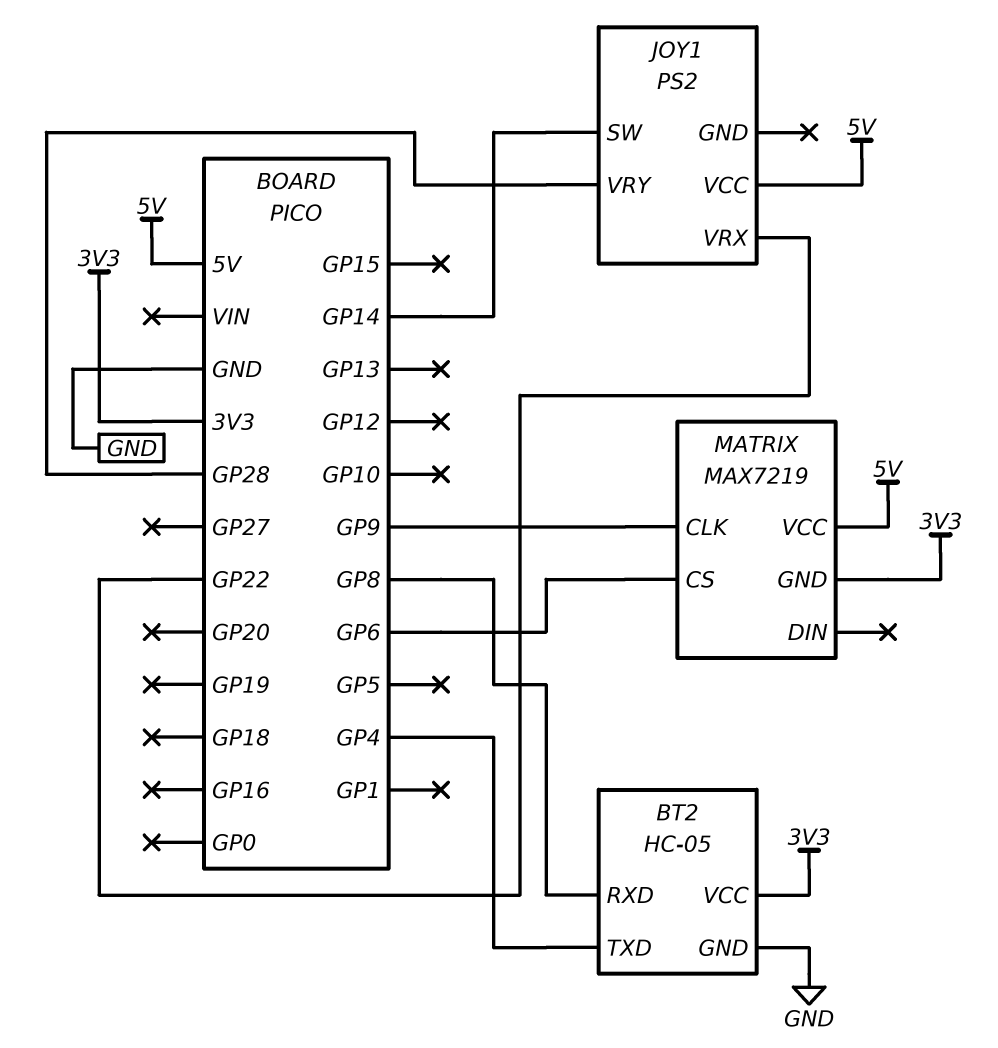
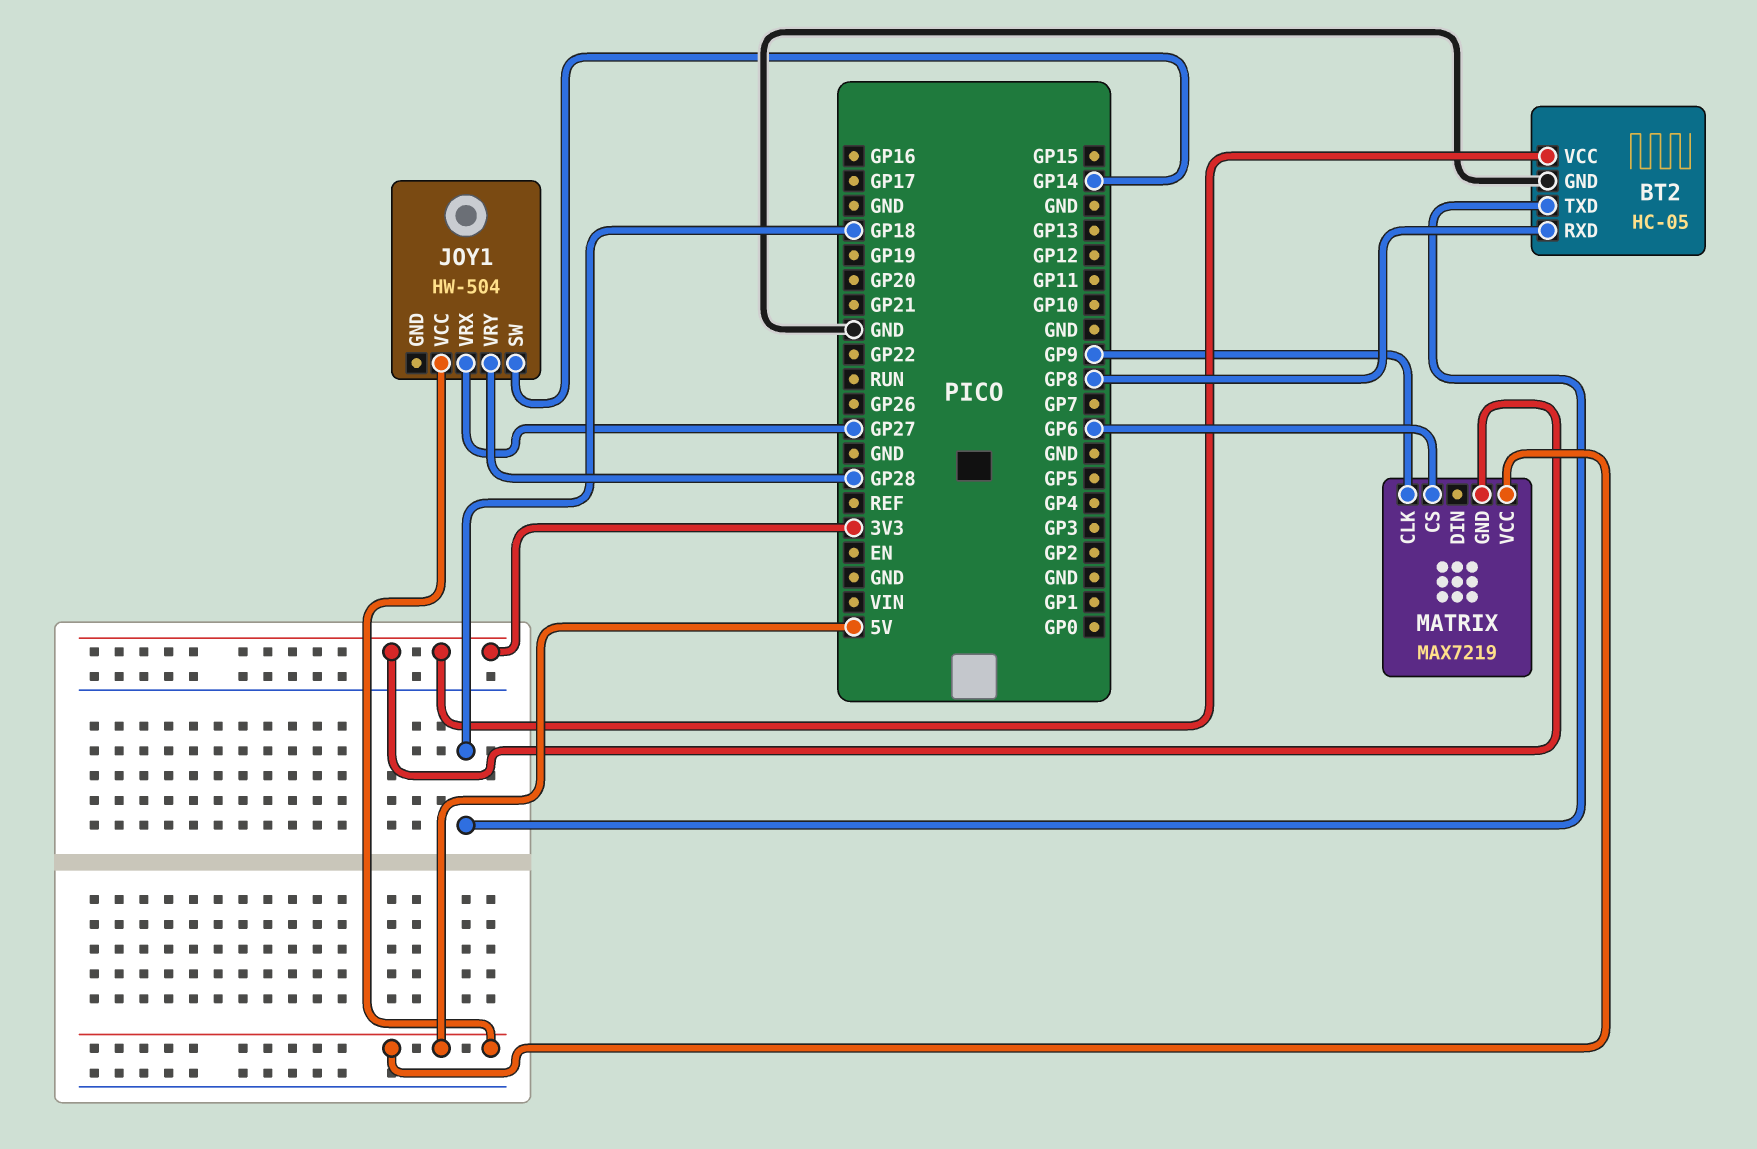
BT2 pin TXD: GP4 -> GP18
JOY1: PS2 -> HW-504
JOY1 pin VRX: GP22 -> GP27

